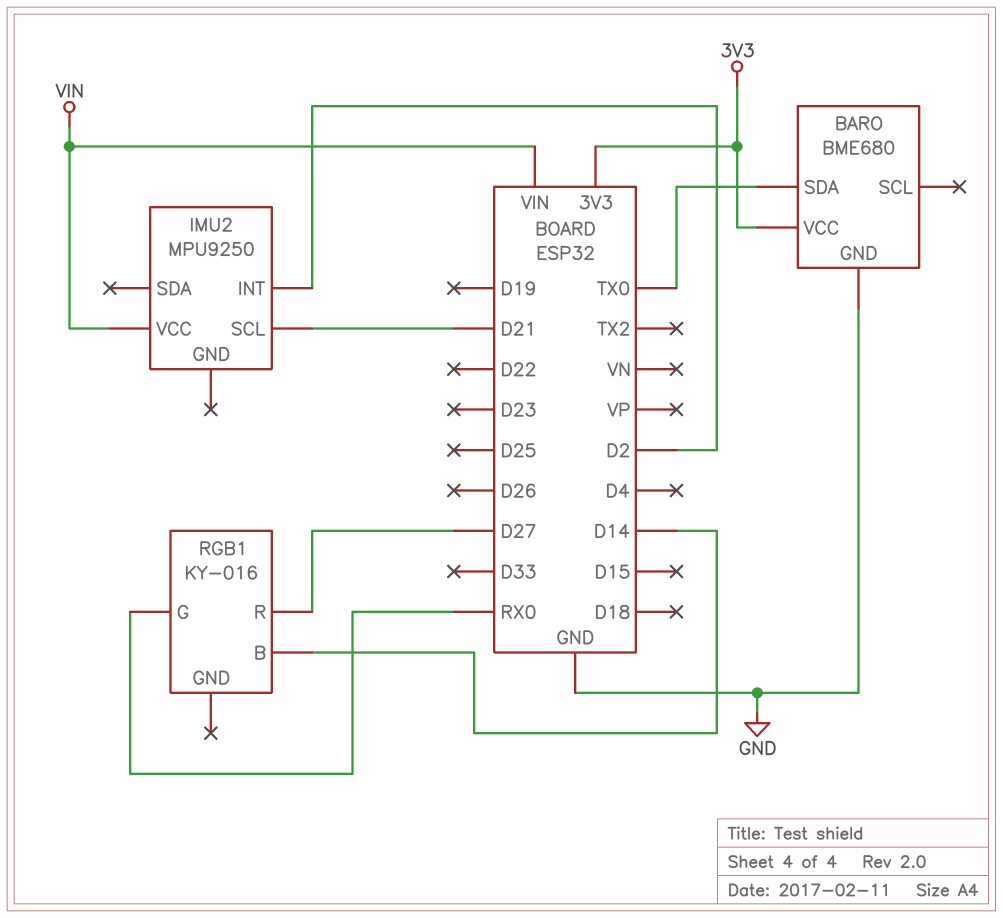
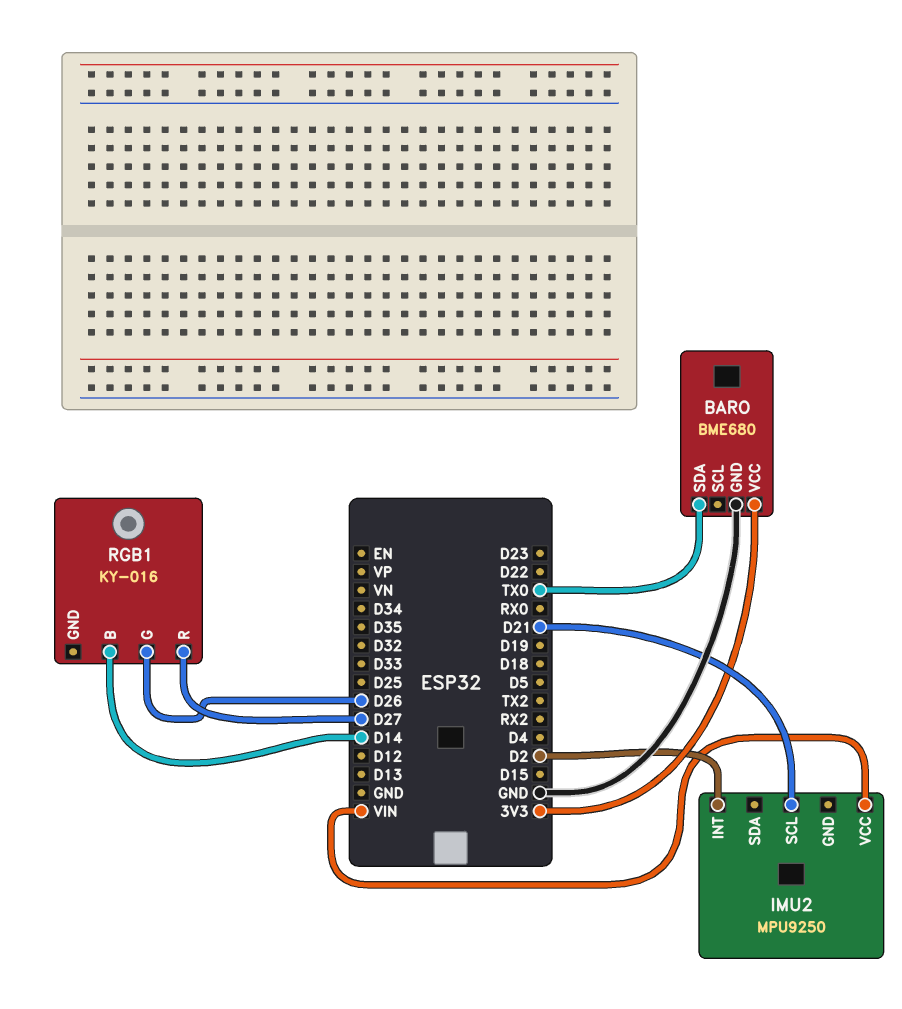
RGB1 pin G: RX0 -> D26

